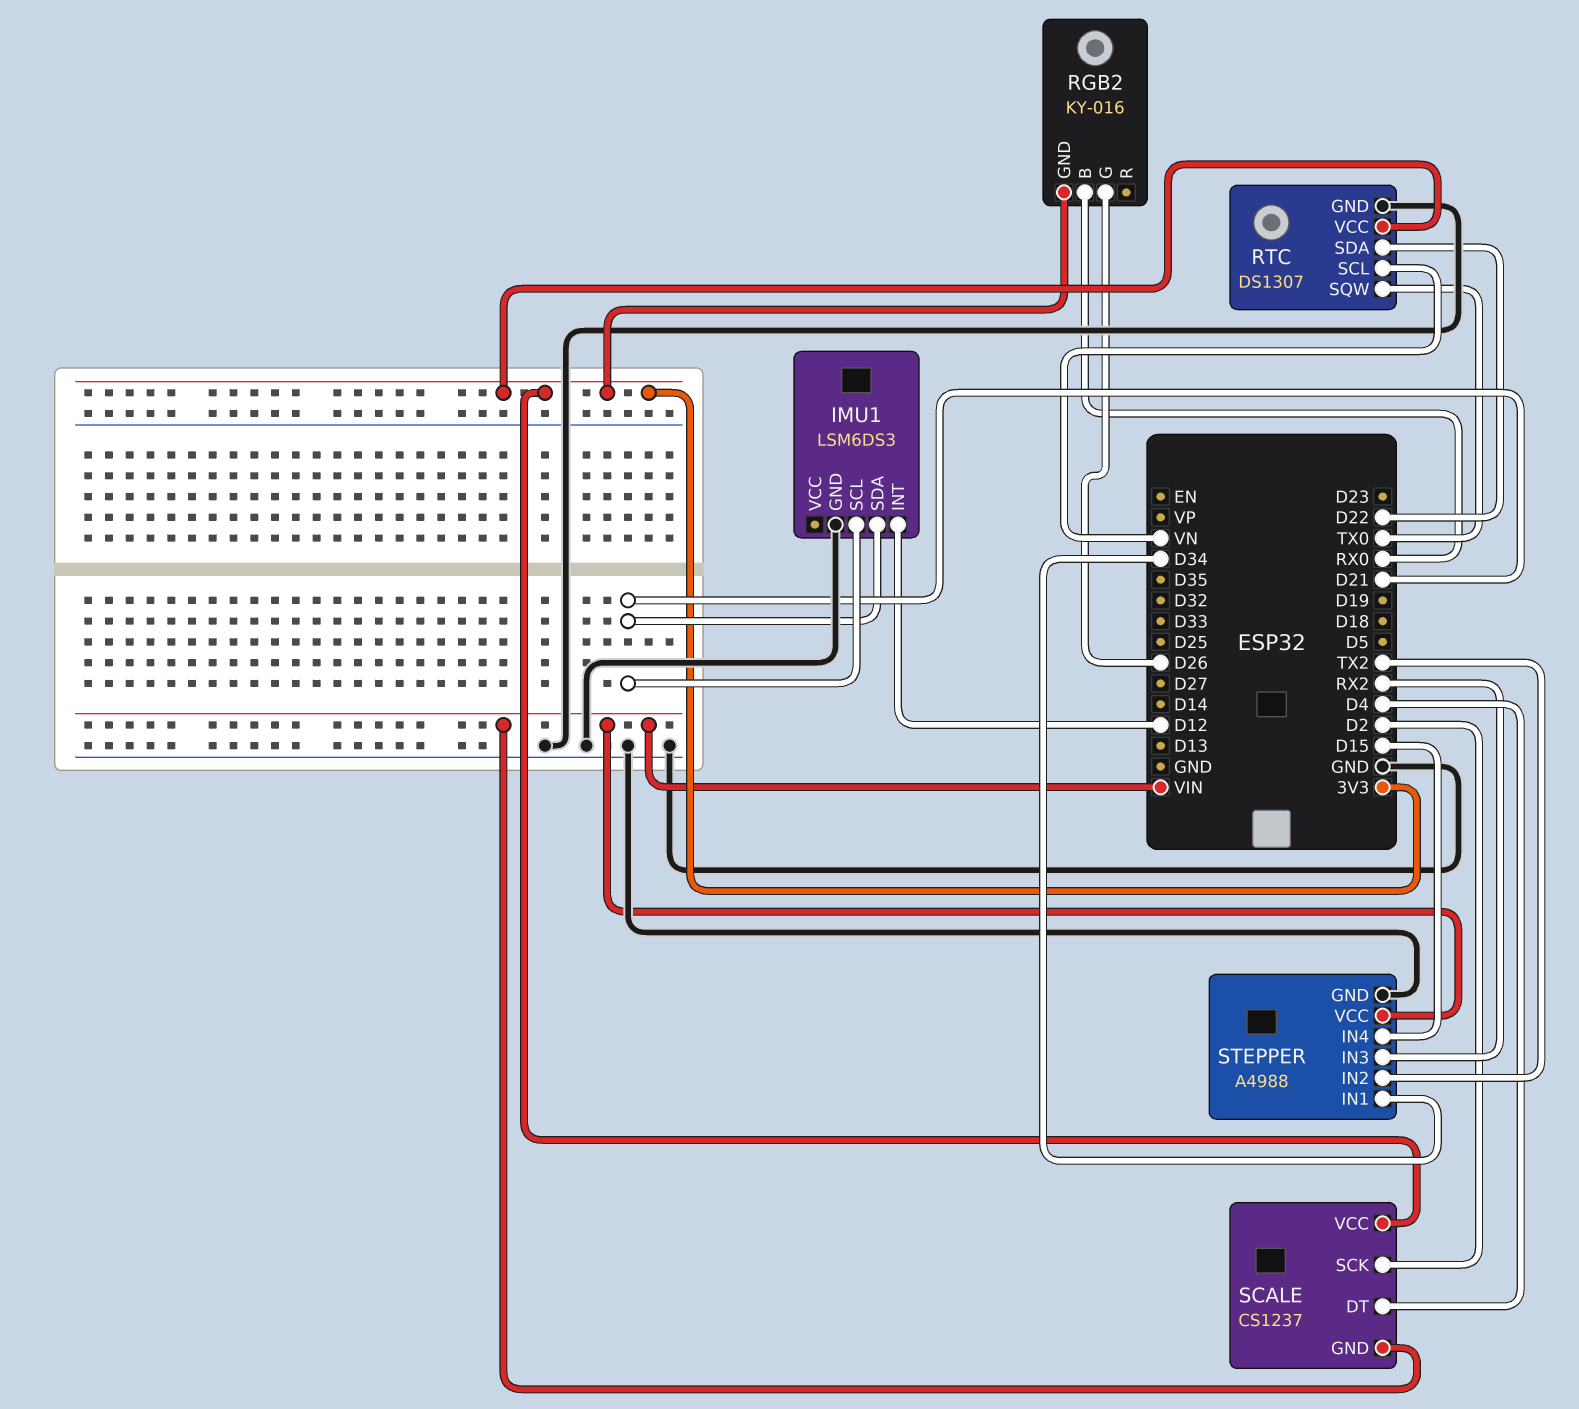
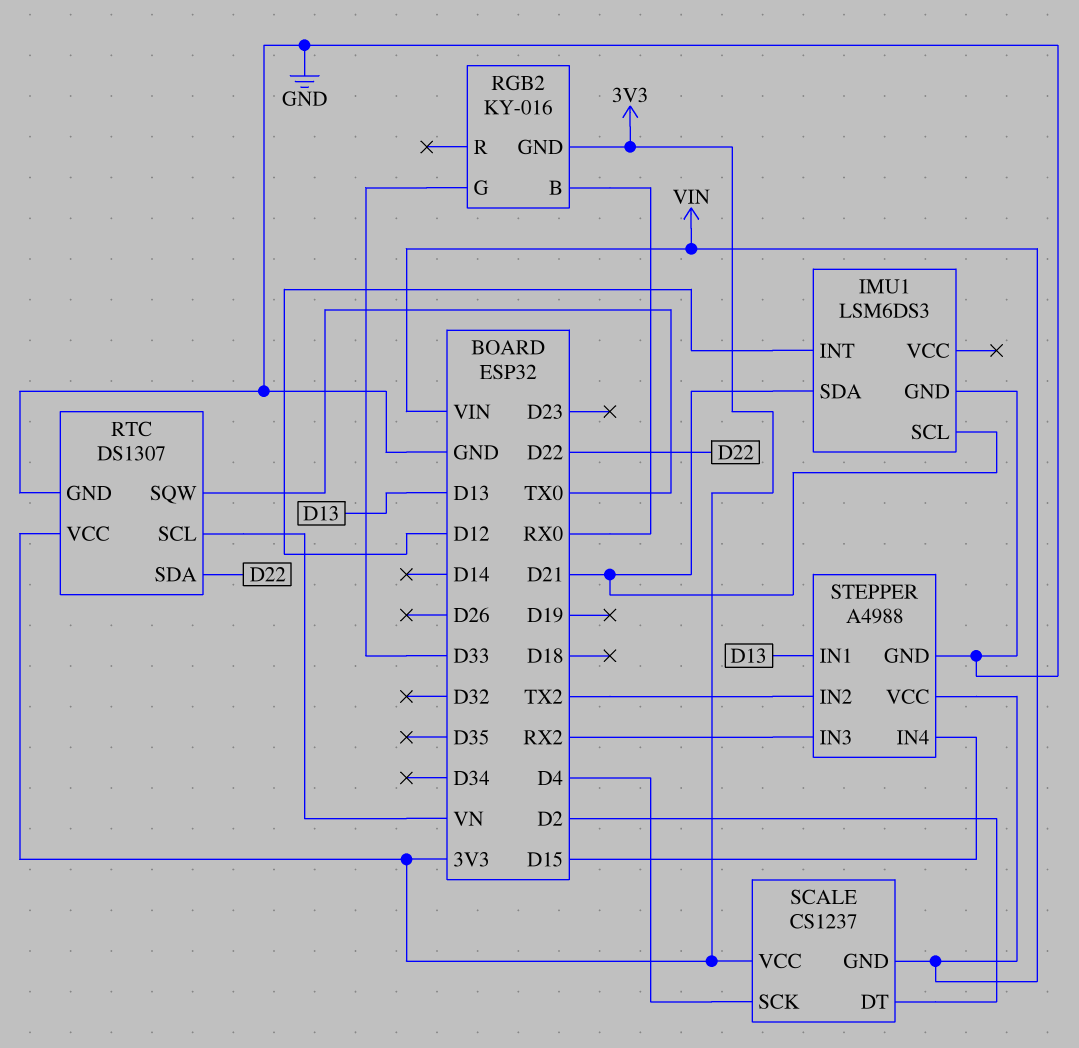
RGB2 pin G: D26 -> D33
SCALE pin DT: D4 -> D2
SCALE pin SCK: D2 -> D4
STEPPER pin IN1: D34 -> D13

